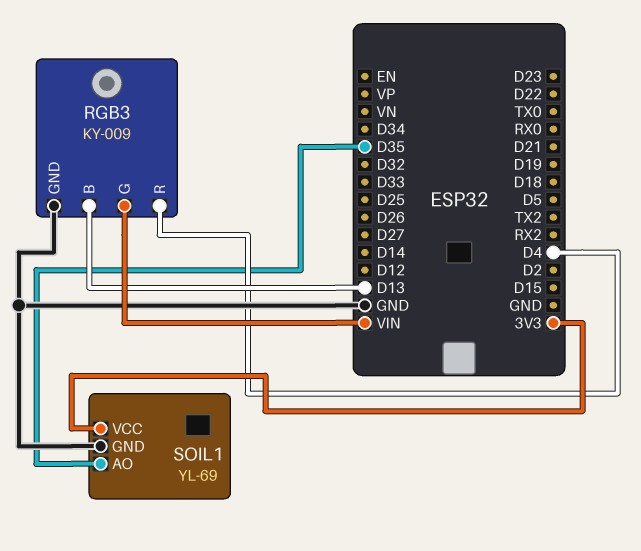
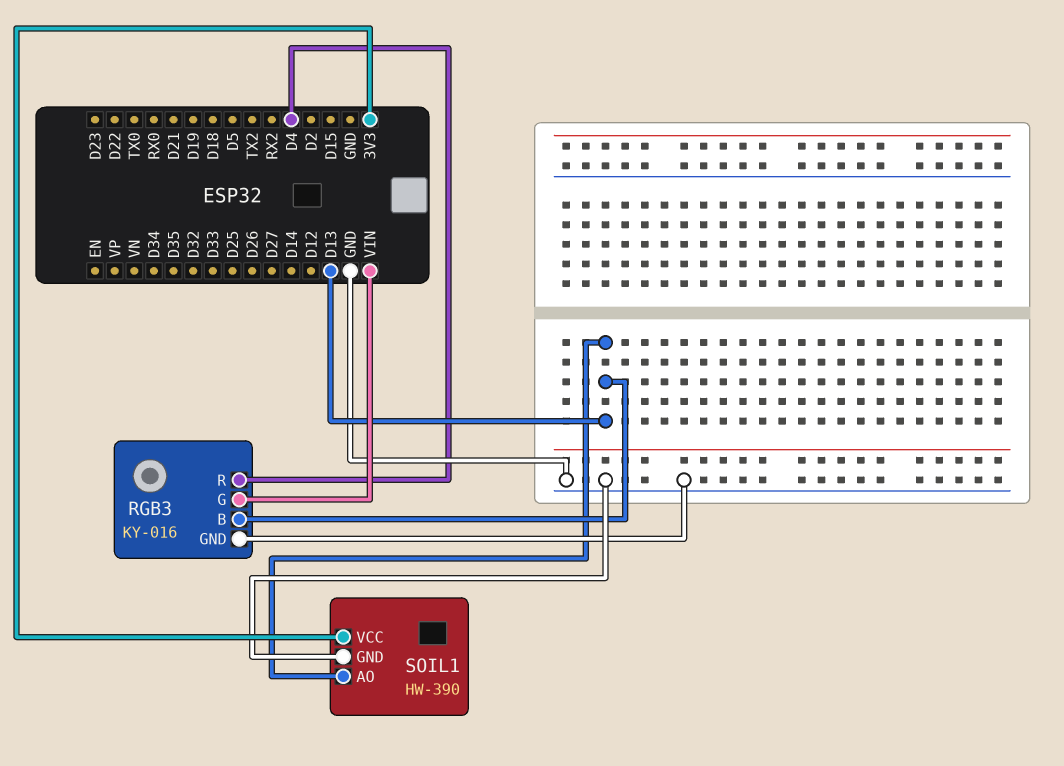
RGB3: KY-009 -> KY-016
SOIL1: YL-69 -> HW-390
SOIL1 pin AO: D35 -> D13

